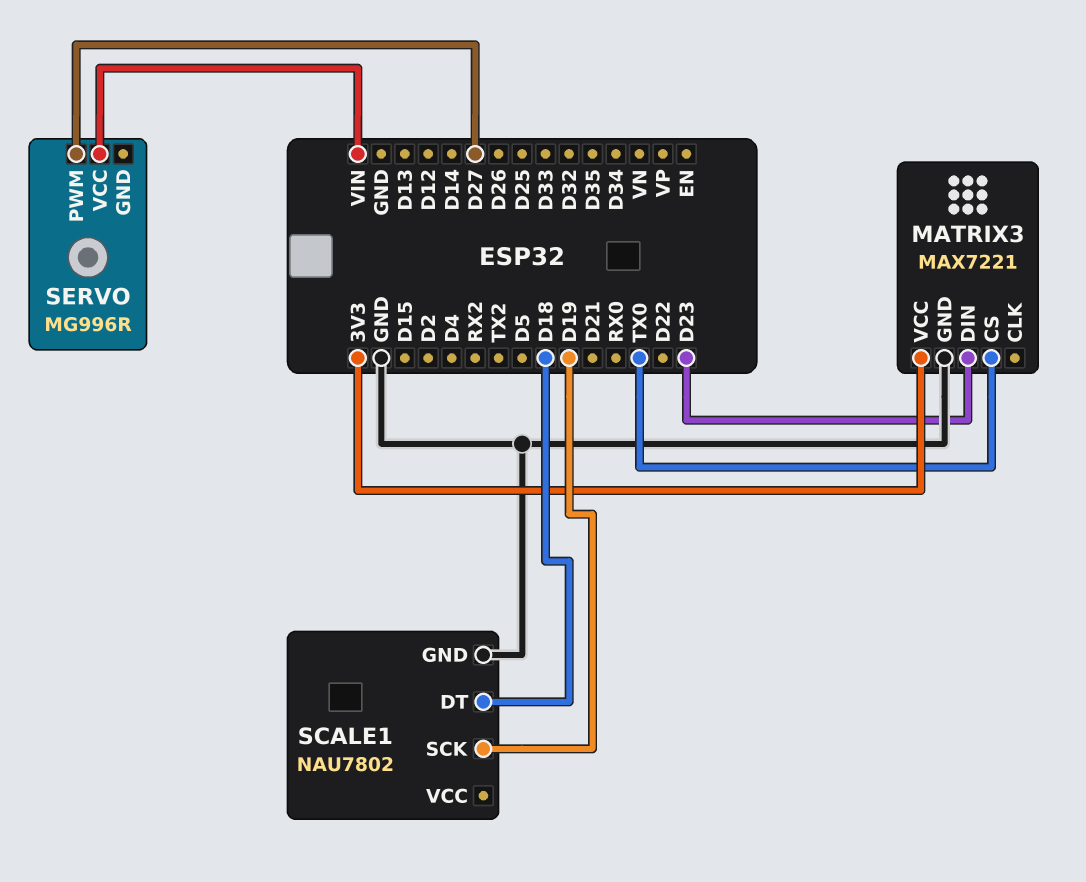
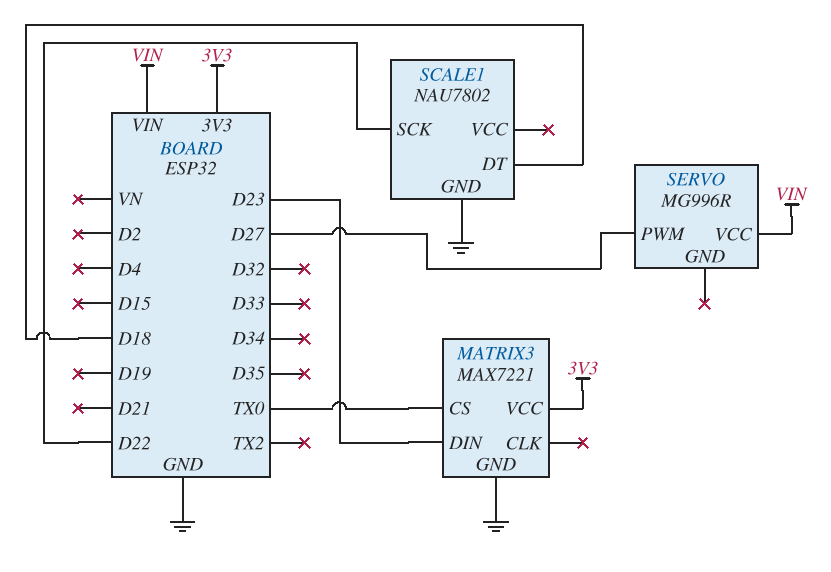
SCALE1 pin SCK: D19 -> D22

